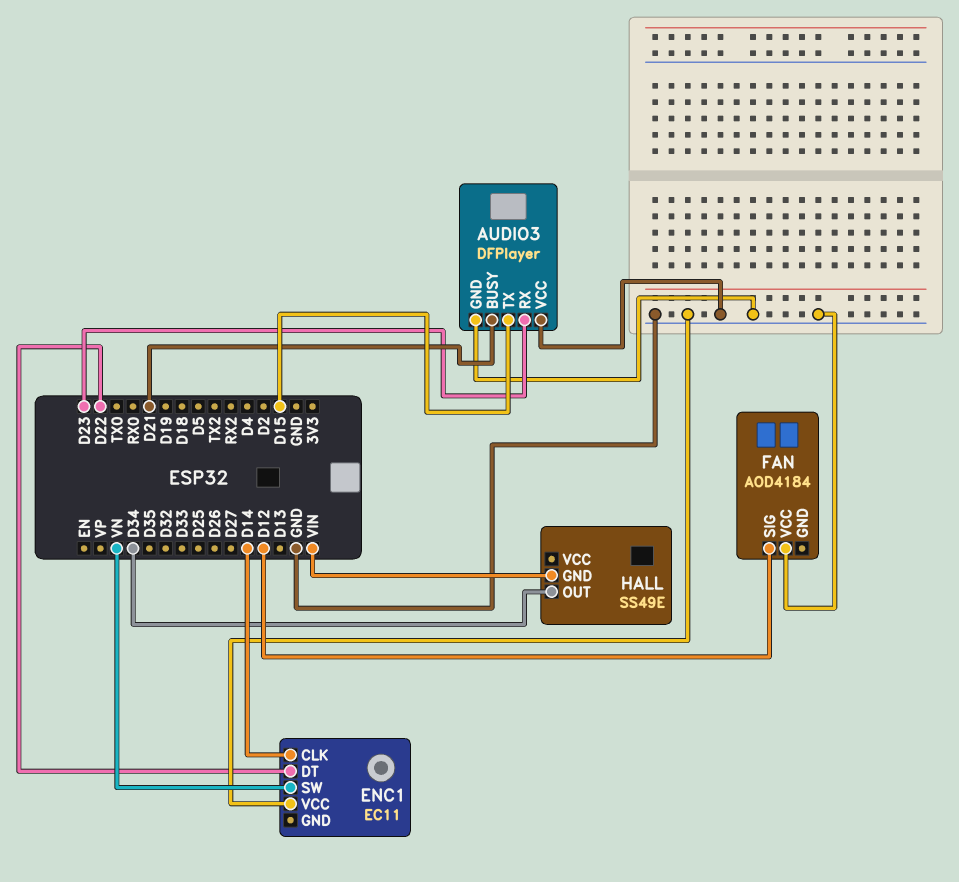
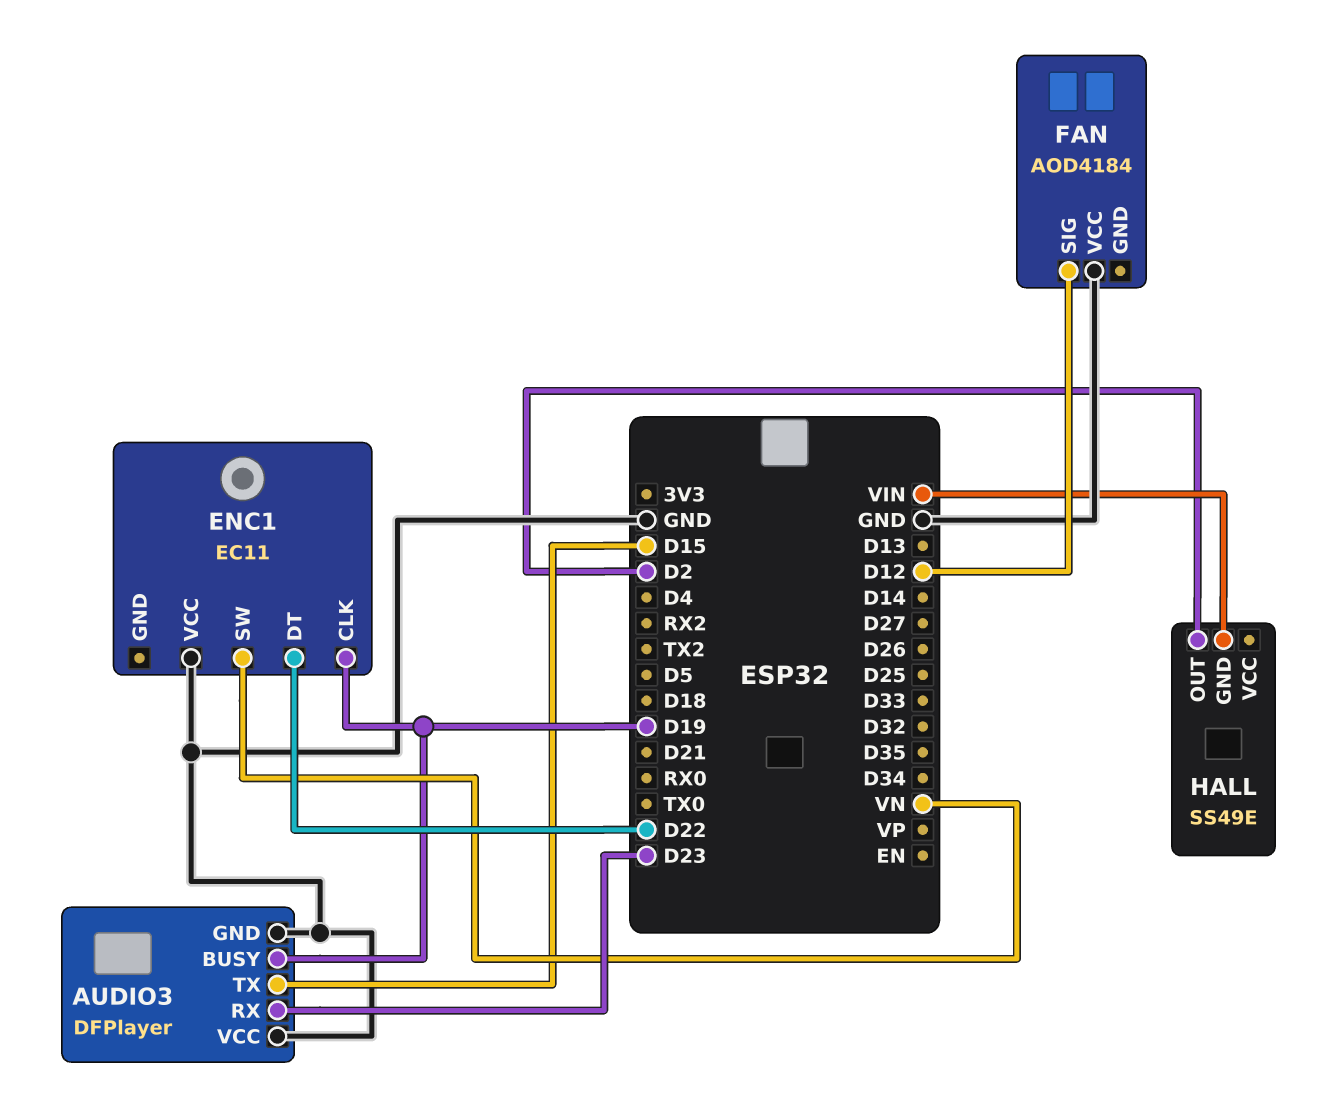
AUDIO3 pin BUSY: D21 -> D19
ENC1 pin CLK: D14 -> D19
HALL pin OUT: D34 -> D2

